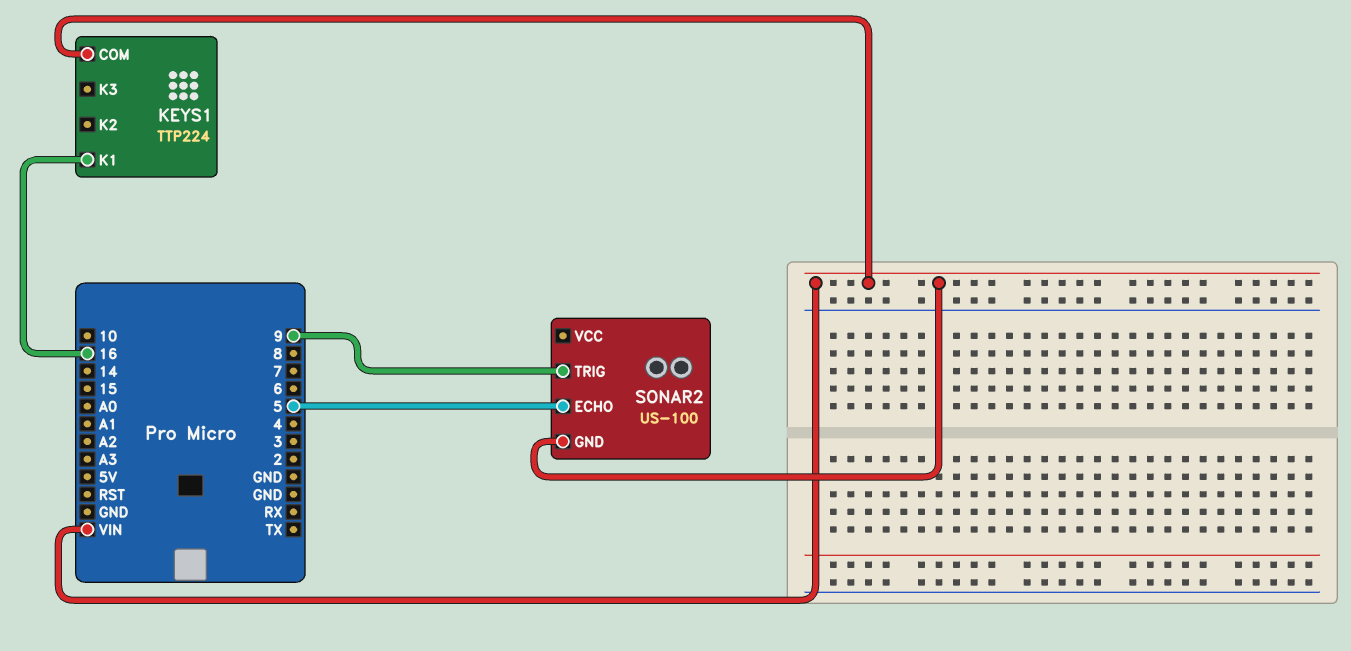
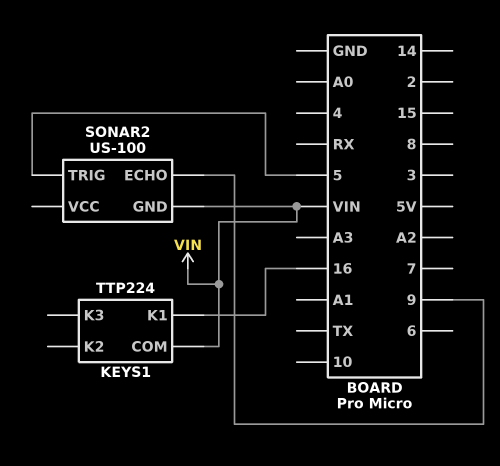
SONAR2 pin ECHO: 5 -> 9
SONAR2 pin TRIG: 9 -> 5

